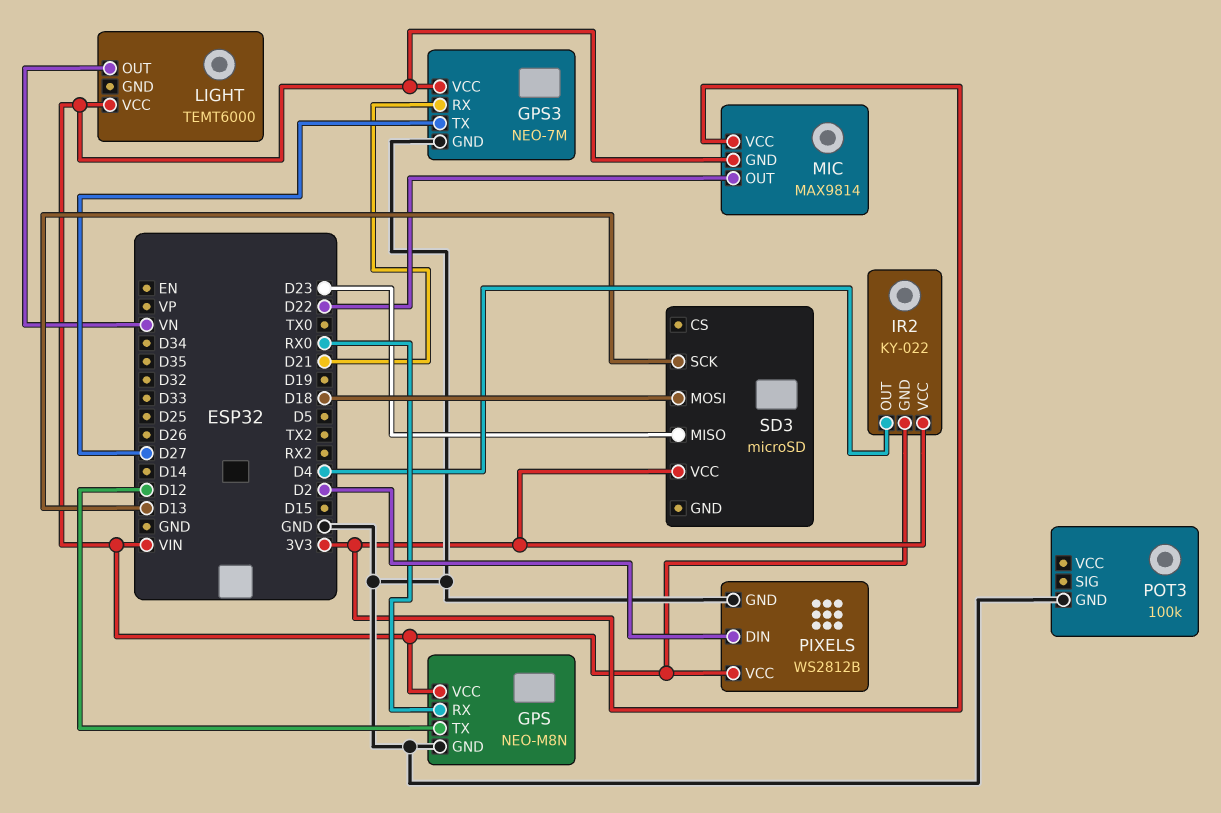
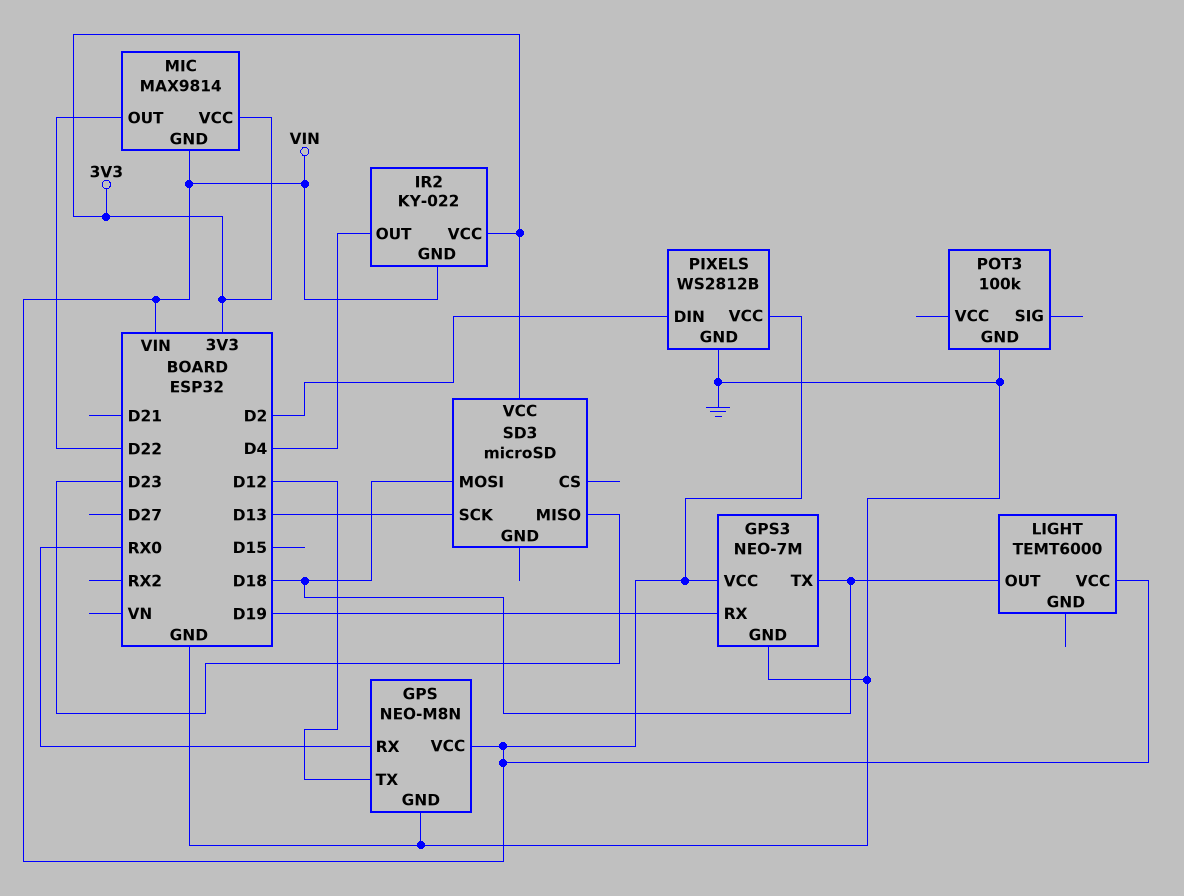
GPS3 pin RX: D21 -> D19
GPS3 pin TX: D27 -> D18
LIGHT pin OUT: VN -> D18

